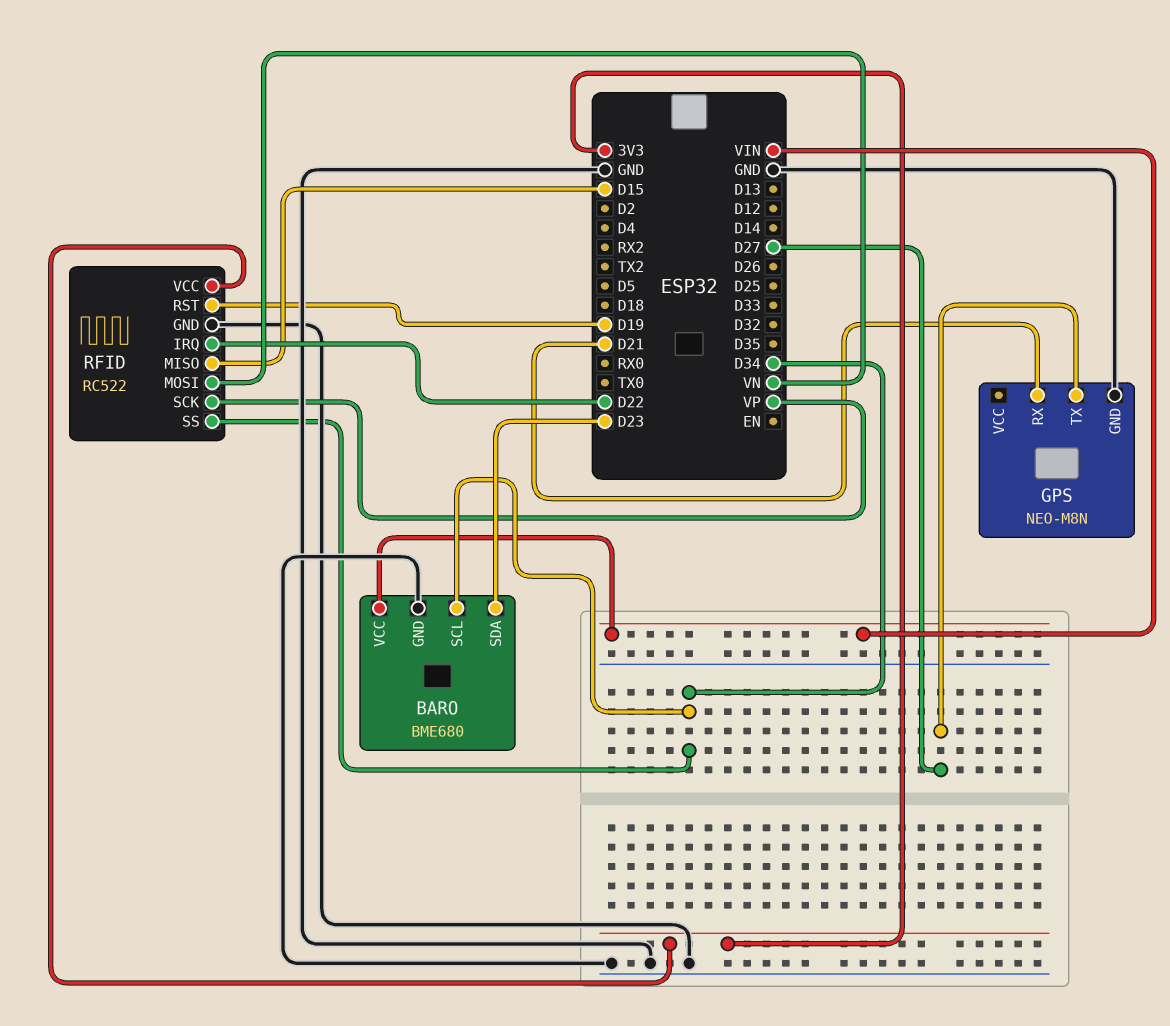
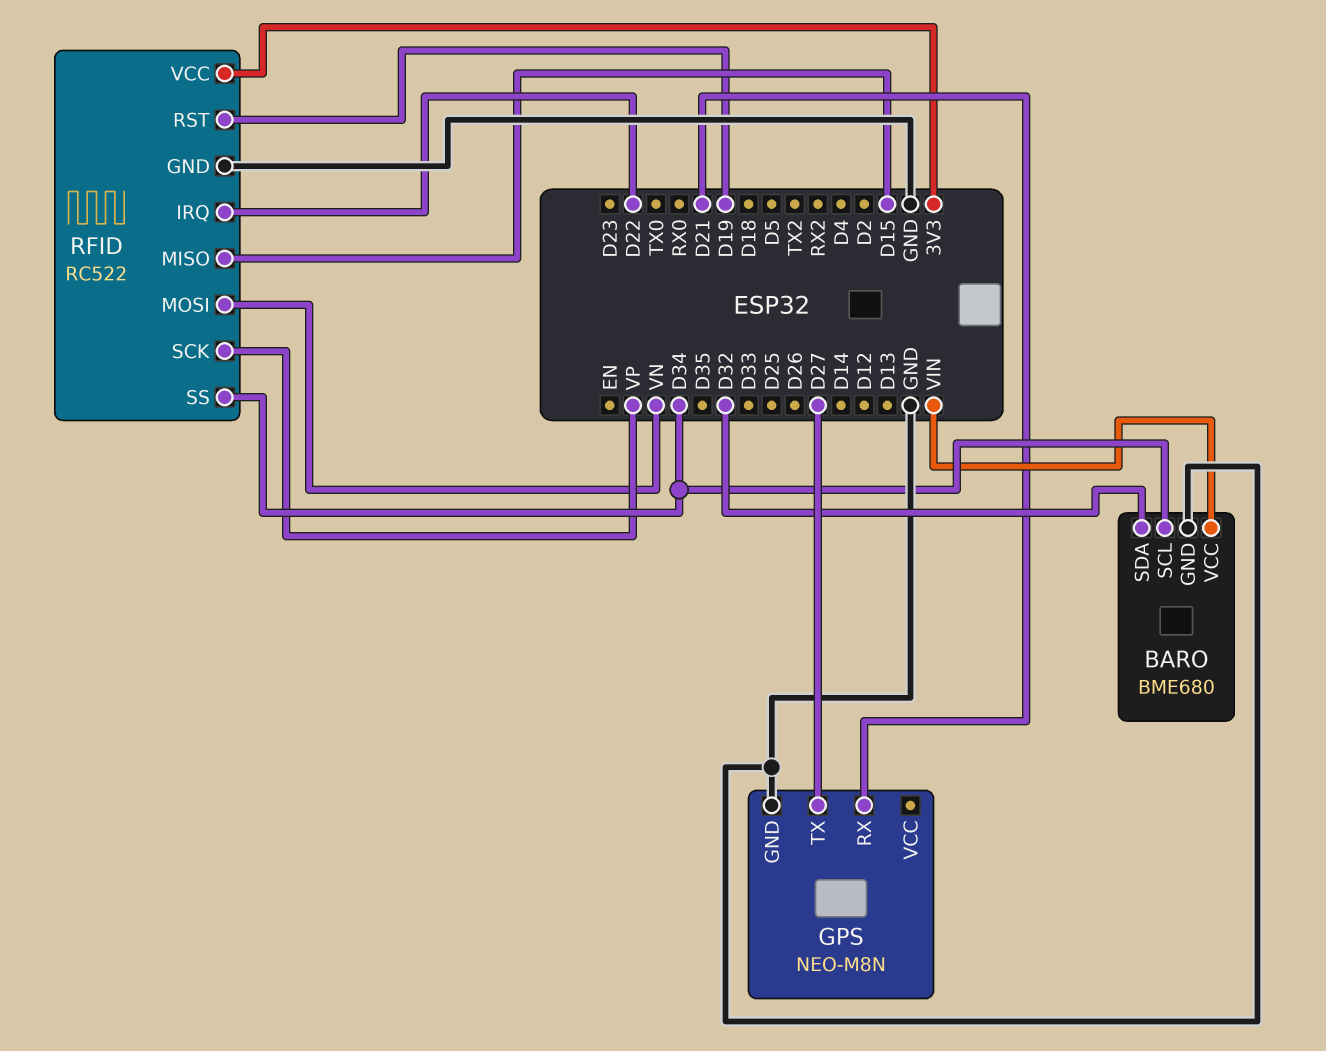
BARO pin SDA: D23 -> D32

